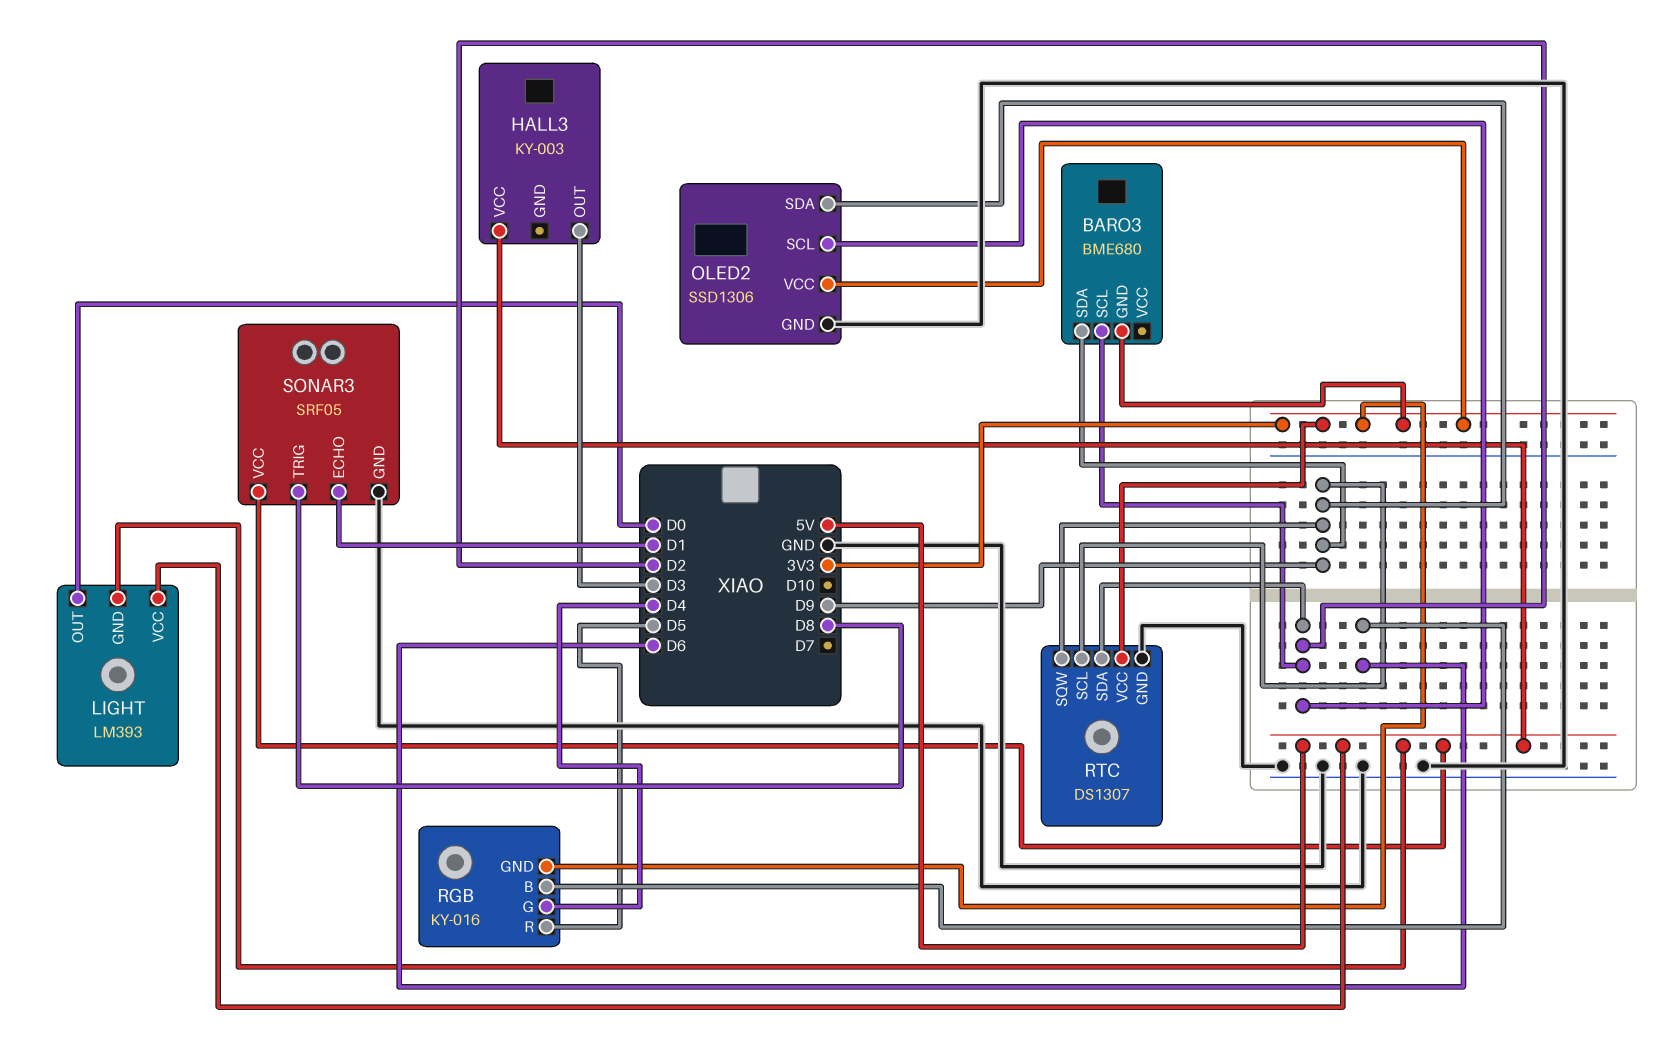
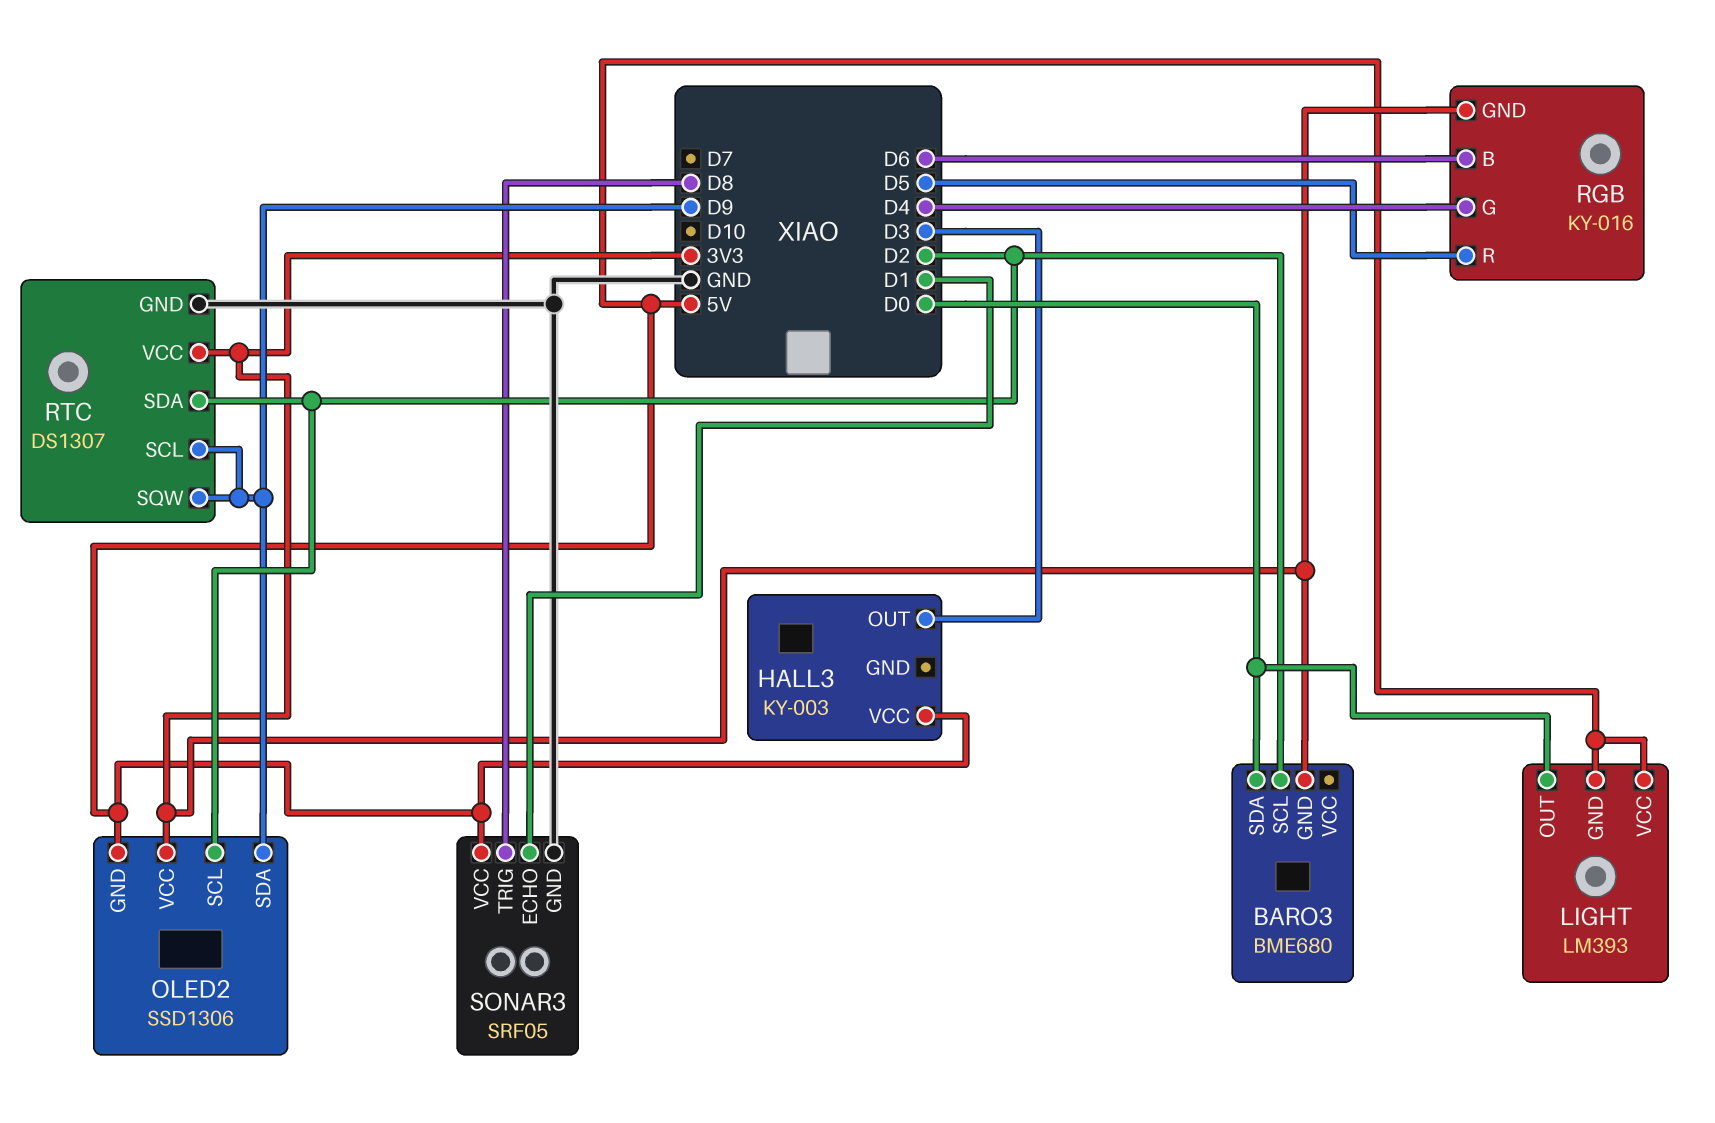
BARO3 pin SDA: D9 -> D0
OLED2 pin GND: GND -> 5V

